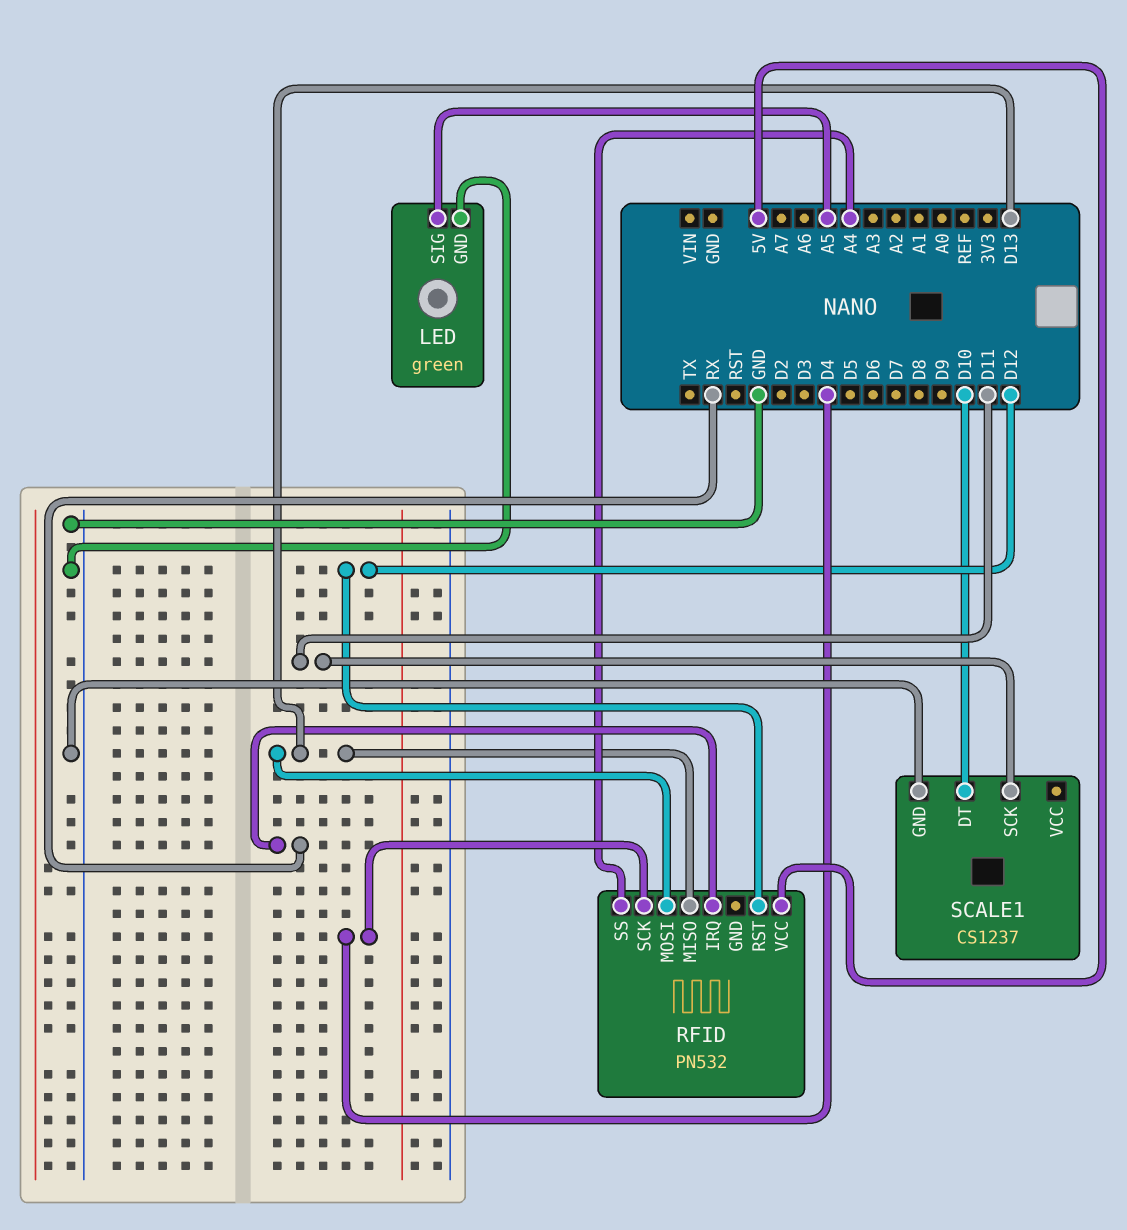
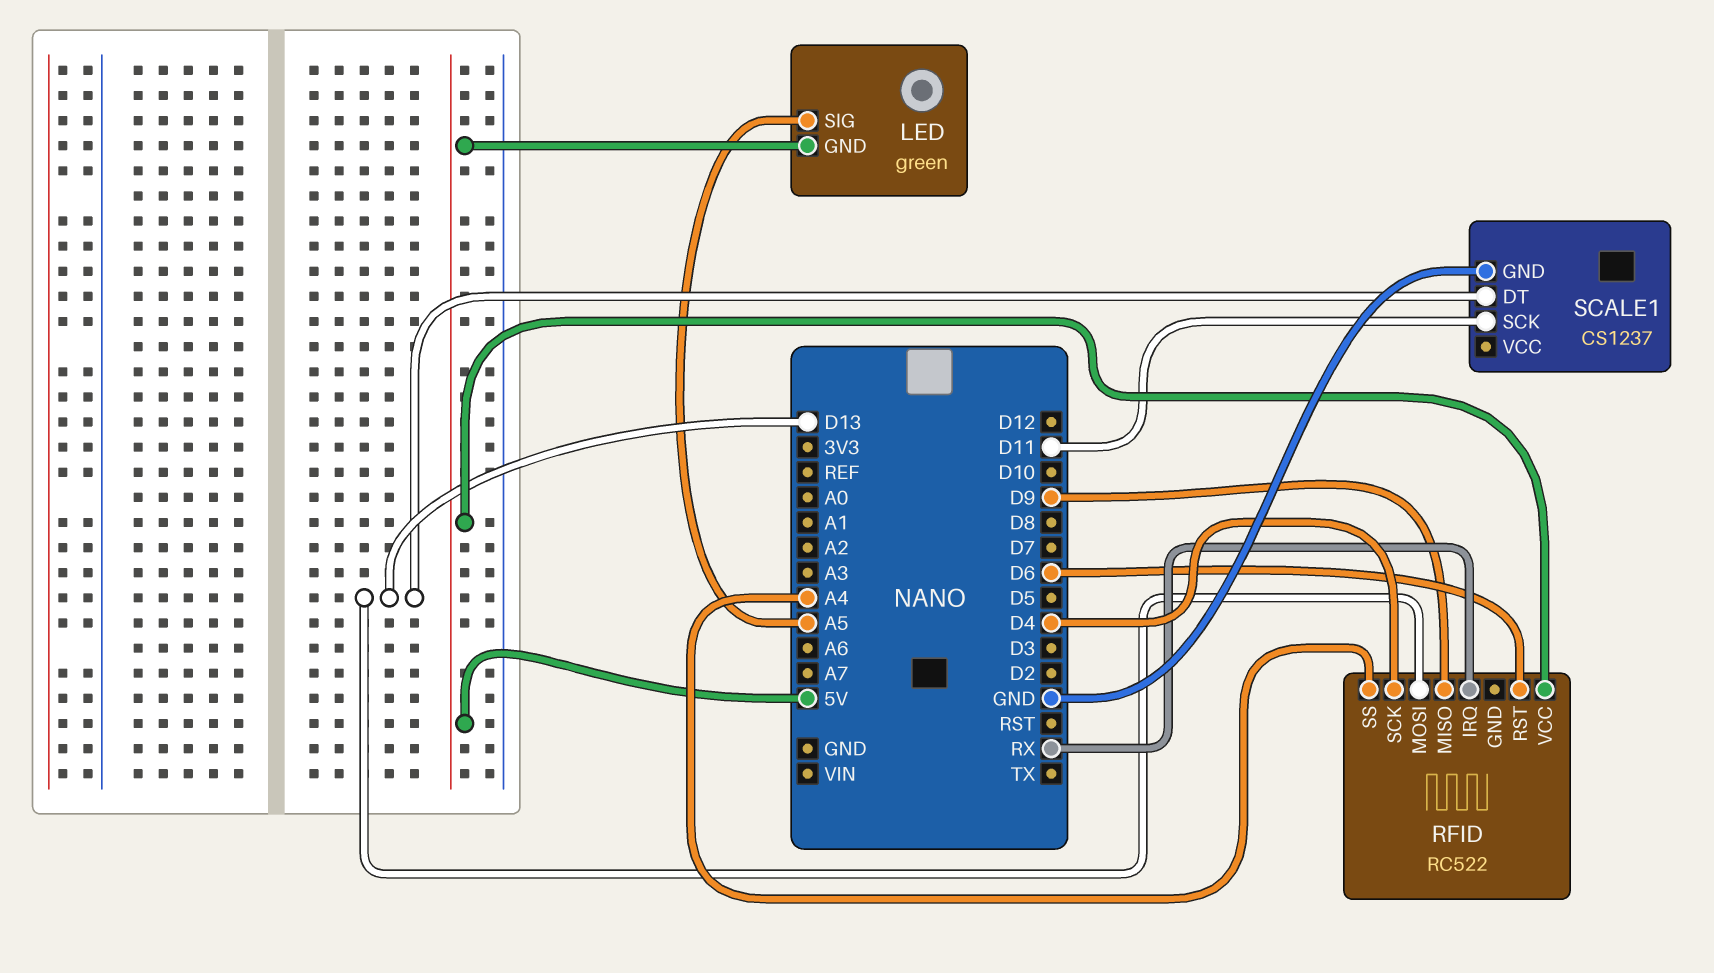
LED pin GND: GND -> 5V
RFID: PN532 -> RC522
RFID pin MISO: D13 -> D9
RFID pin RST: D12 -> D6
SCALE1 pin DT: D10 -> D13

